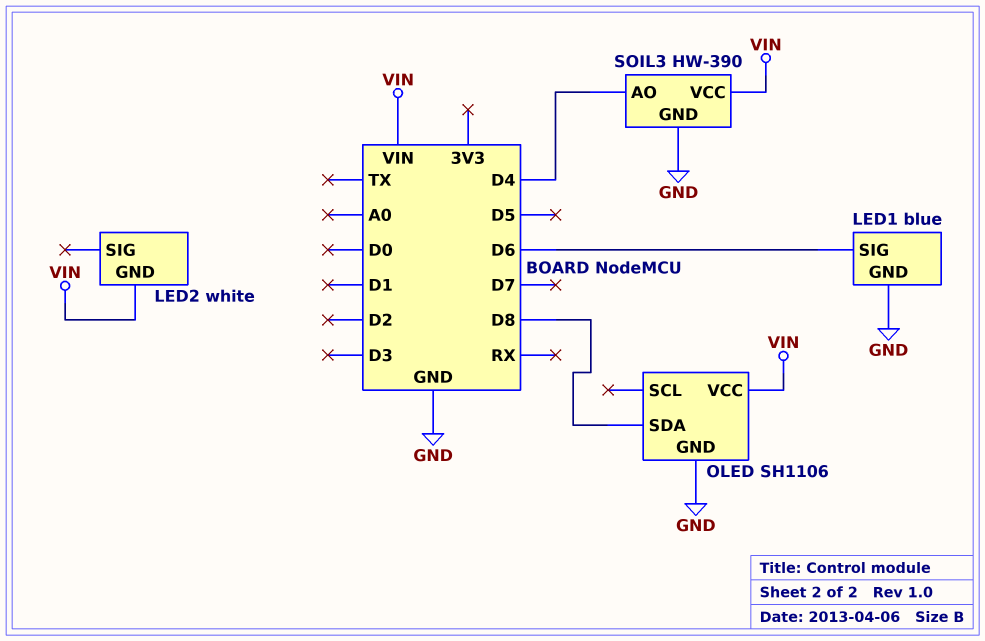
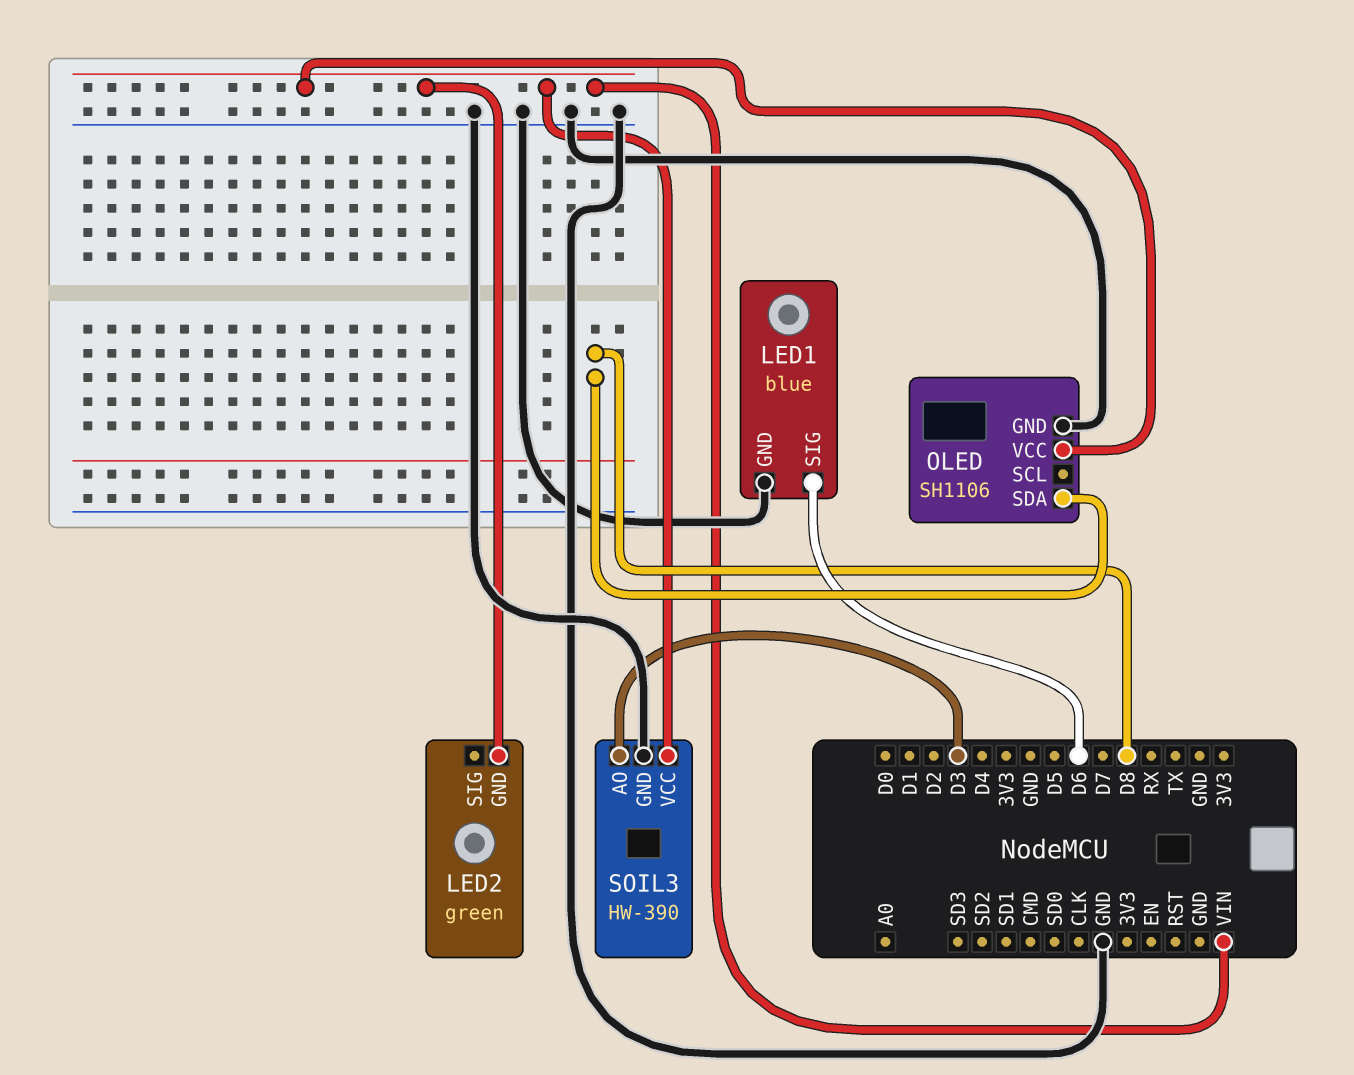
LED2: white -> green
SOIL3 pin AO: D4 -> D3

